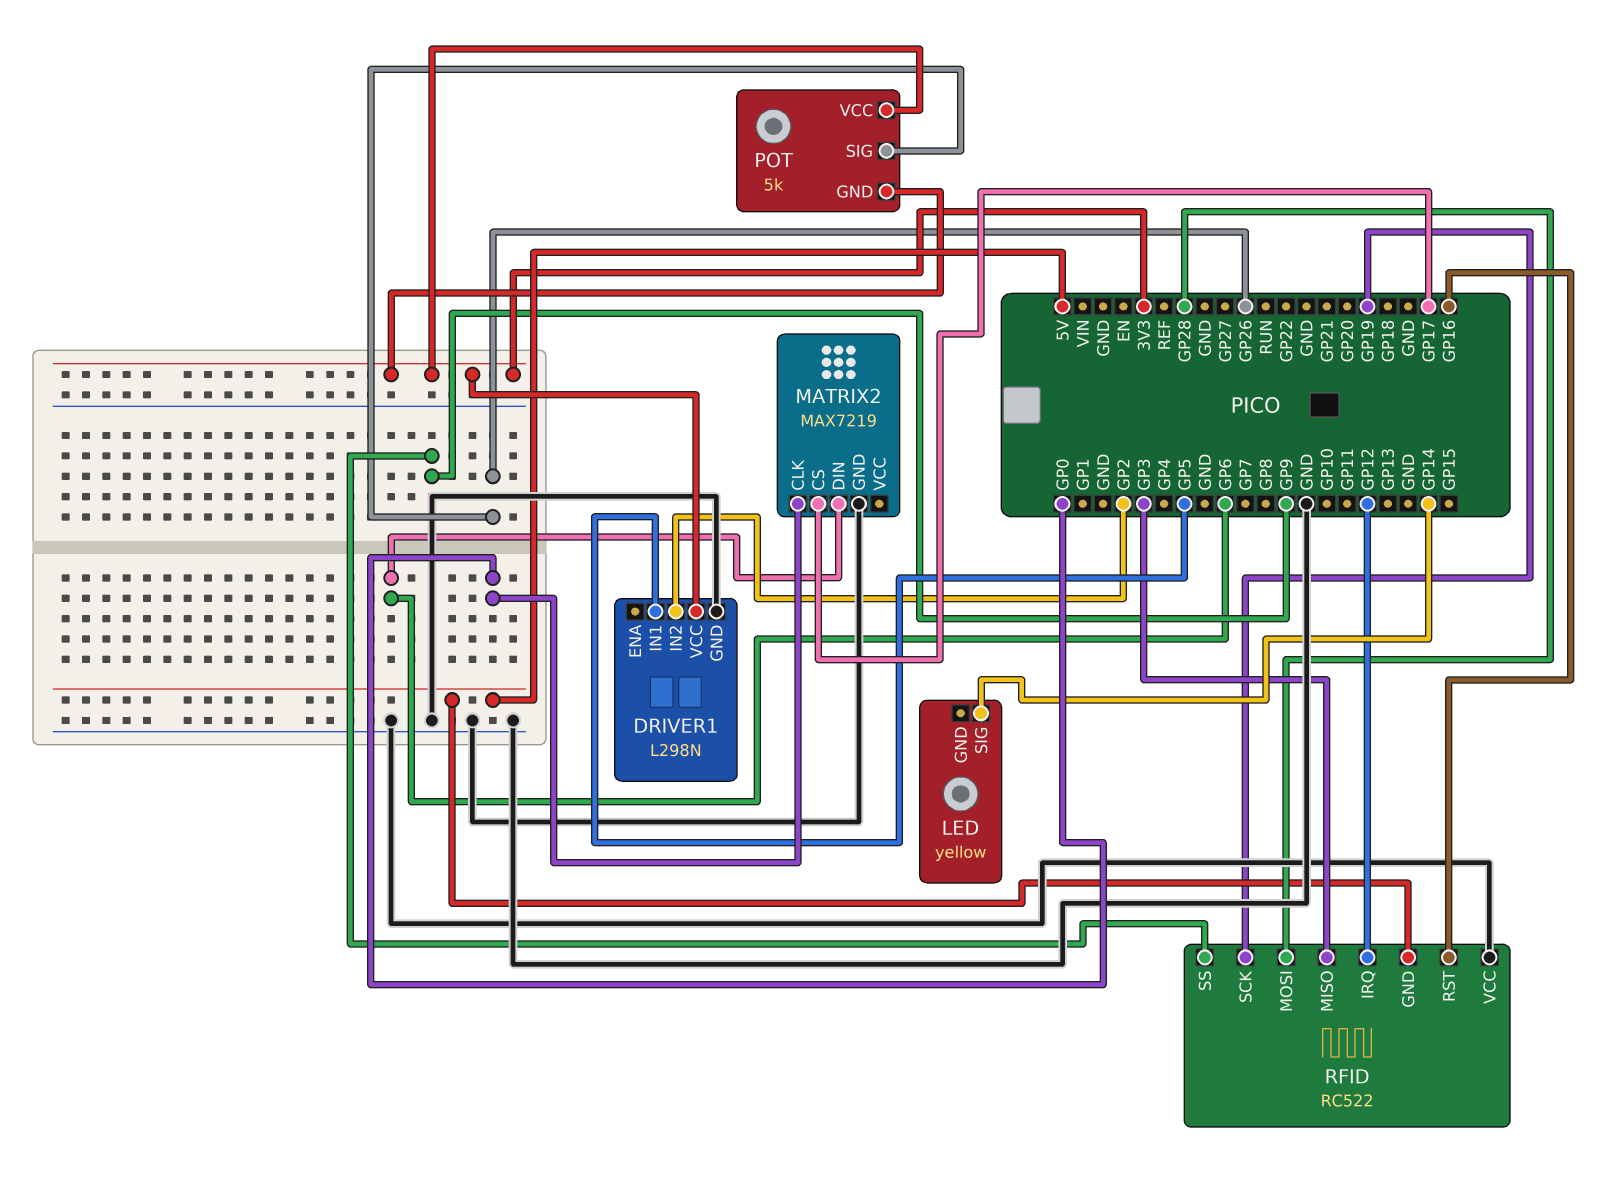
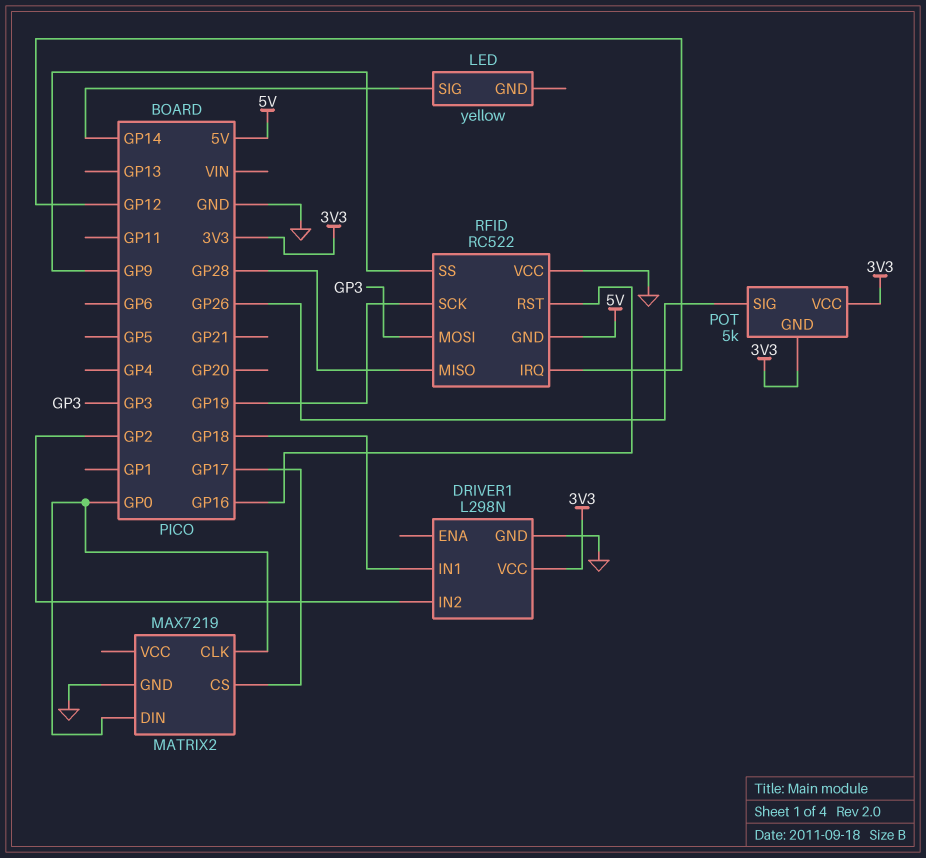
DRIVER1 pin IN1: GP5 -> GP18
MATRIX2 pin DIN: GP6 -> GP0
RFID pin MISO: GP3 -> GP28
RFID pin MOSI: GP28 -> GP3

